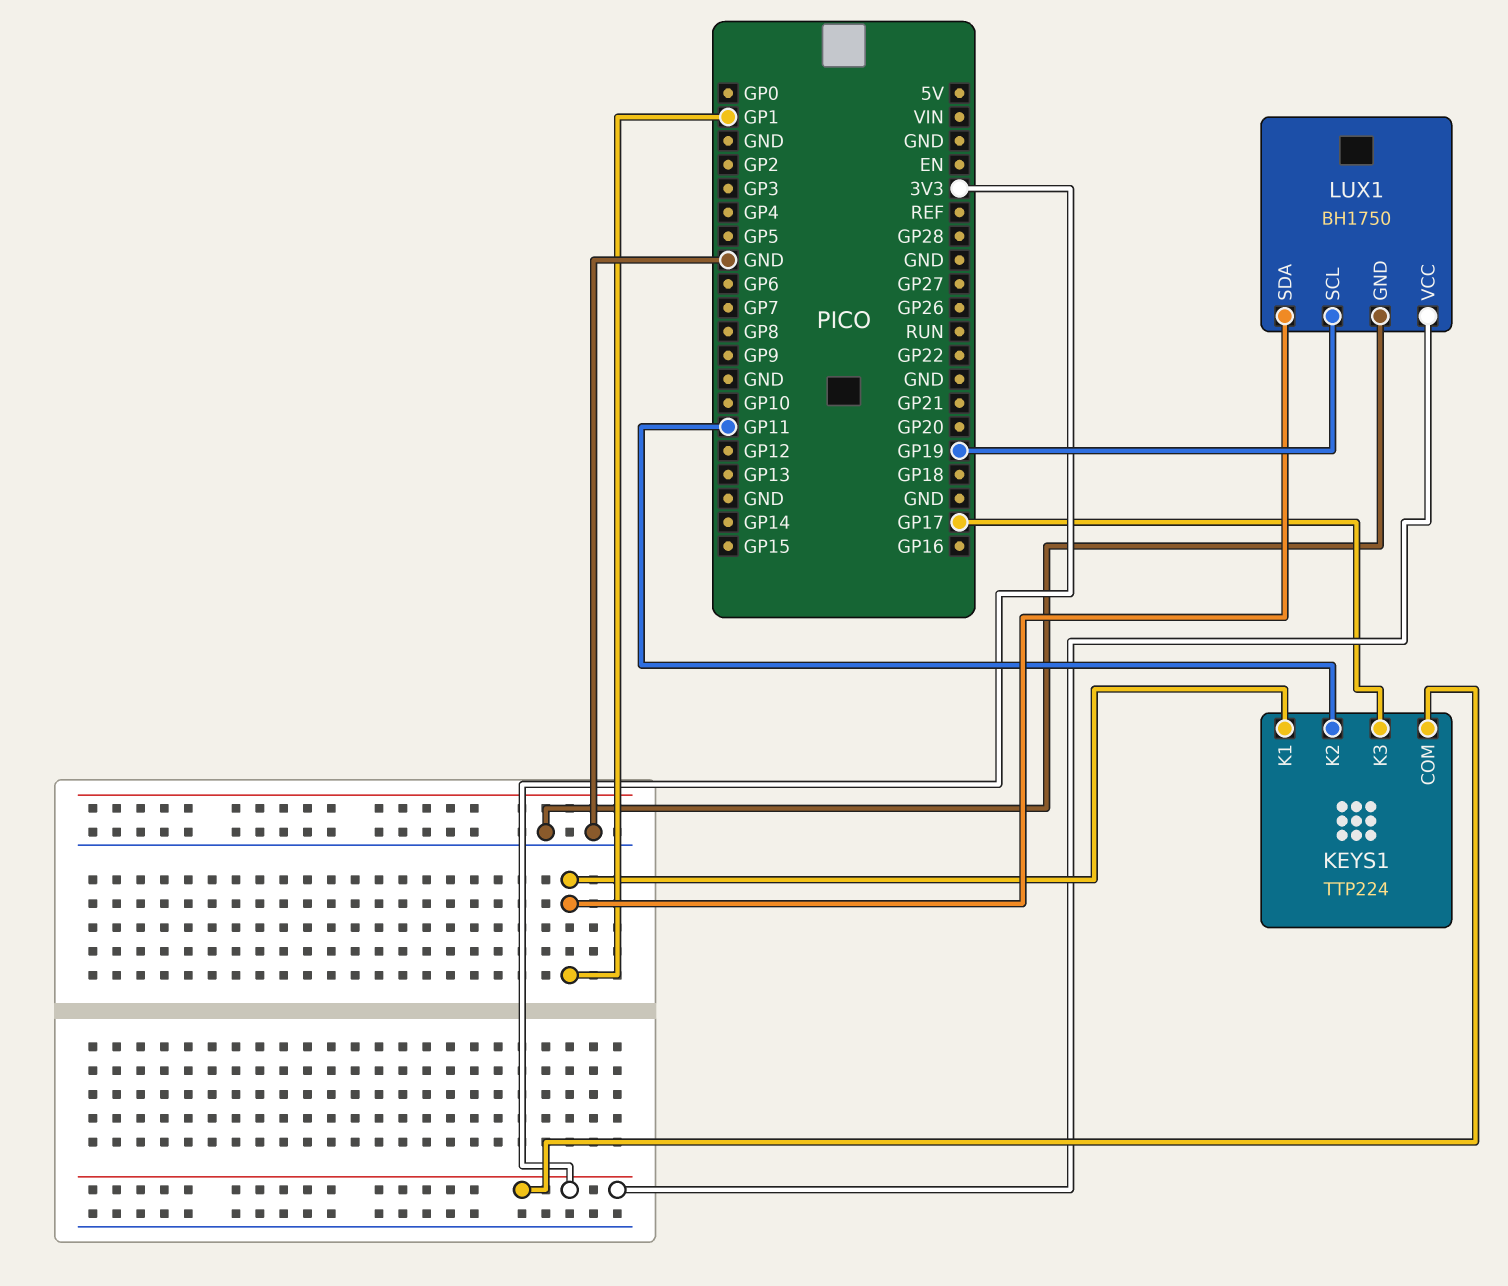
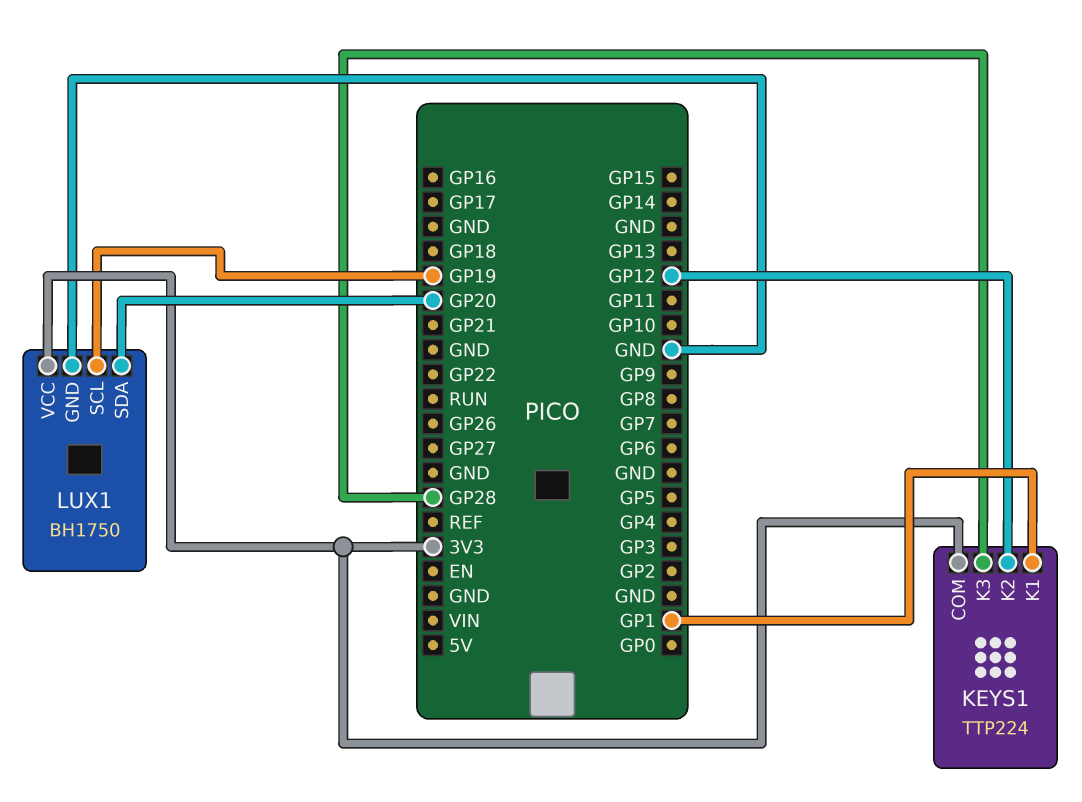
KEYS1 pin K2: GP11 -> GP12
KEYS1 pin K3: GP17 -> GP28
LUX1 pin SDA: GP1 -> GP20

